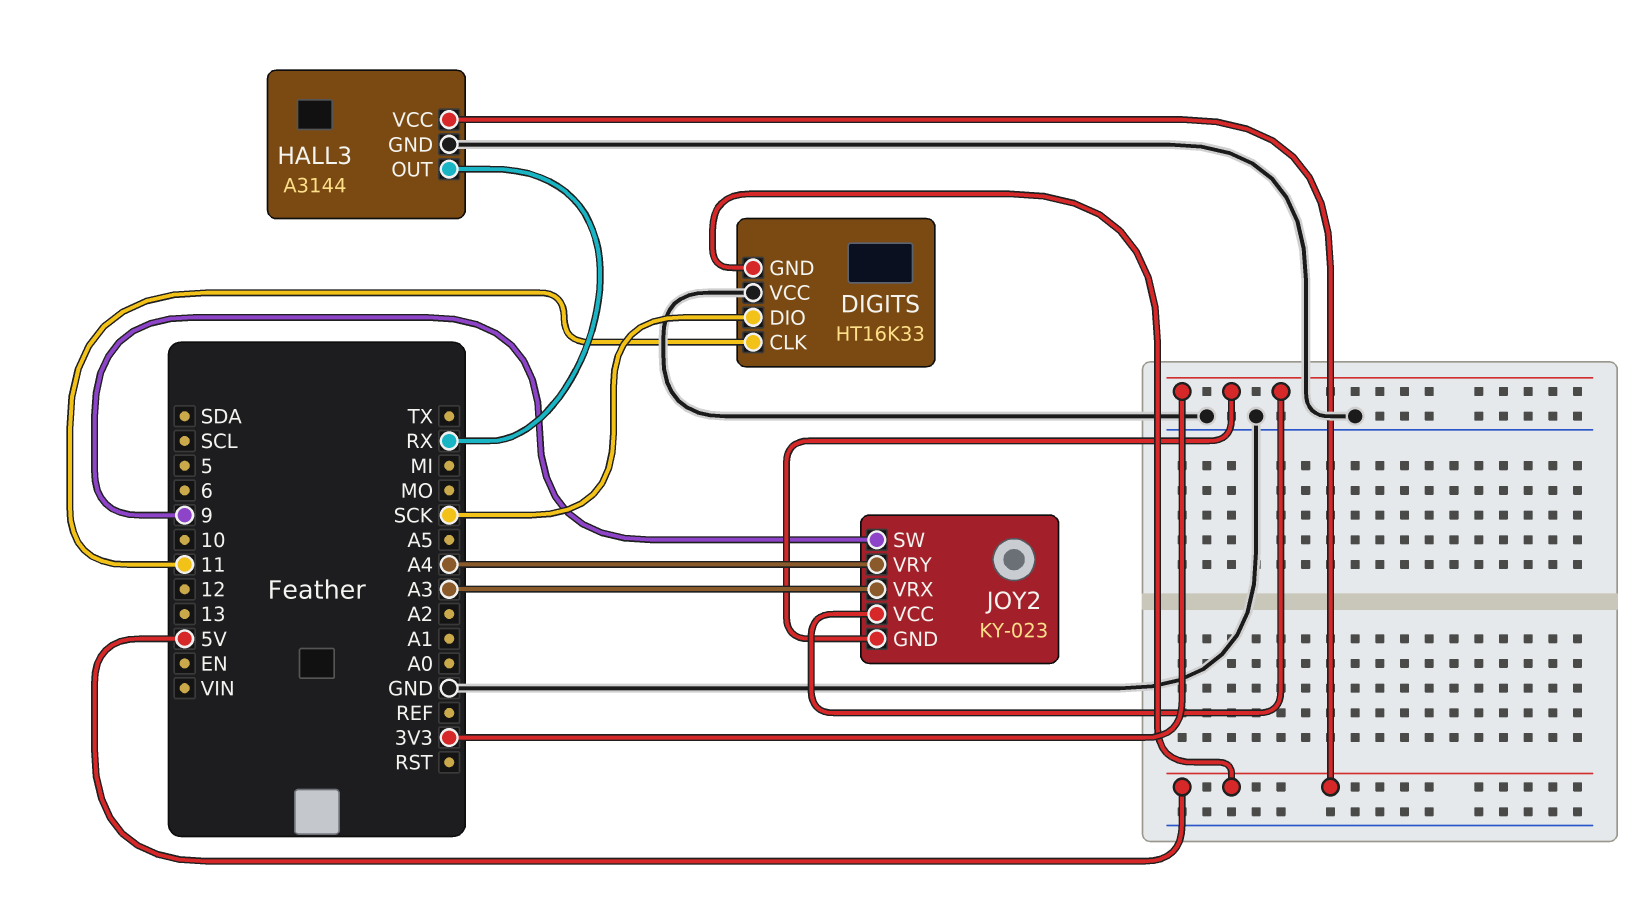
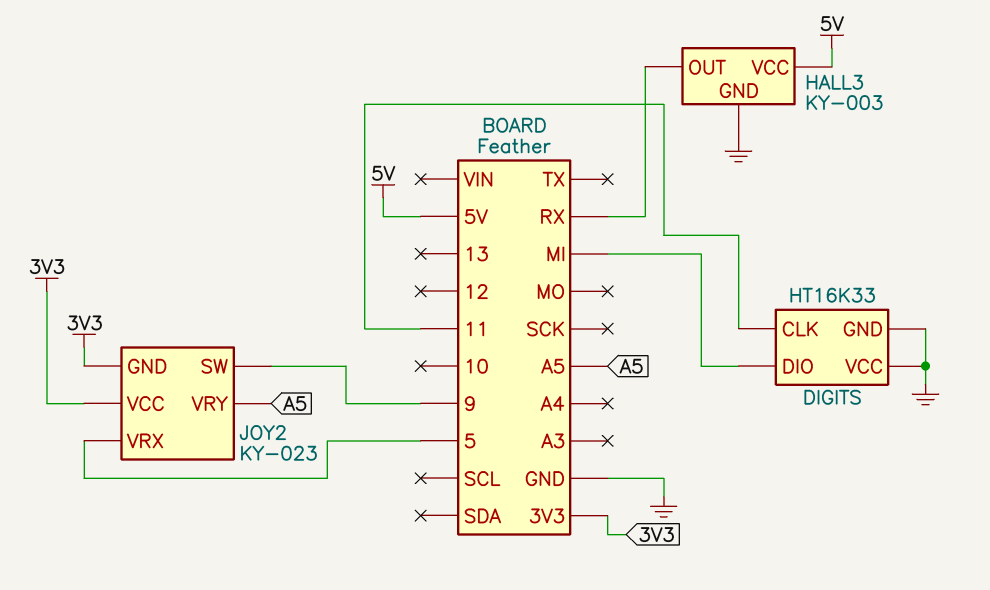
DIGITS pin DIO: SCK -> MI
DIGITS pin GND: 5V -> GND
HALL3: A3144 -> KY-003
JOY2 pin VRX: A3 -> 5
JOY2 pin VRY: A4 -> A5

